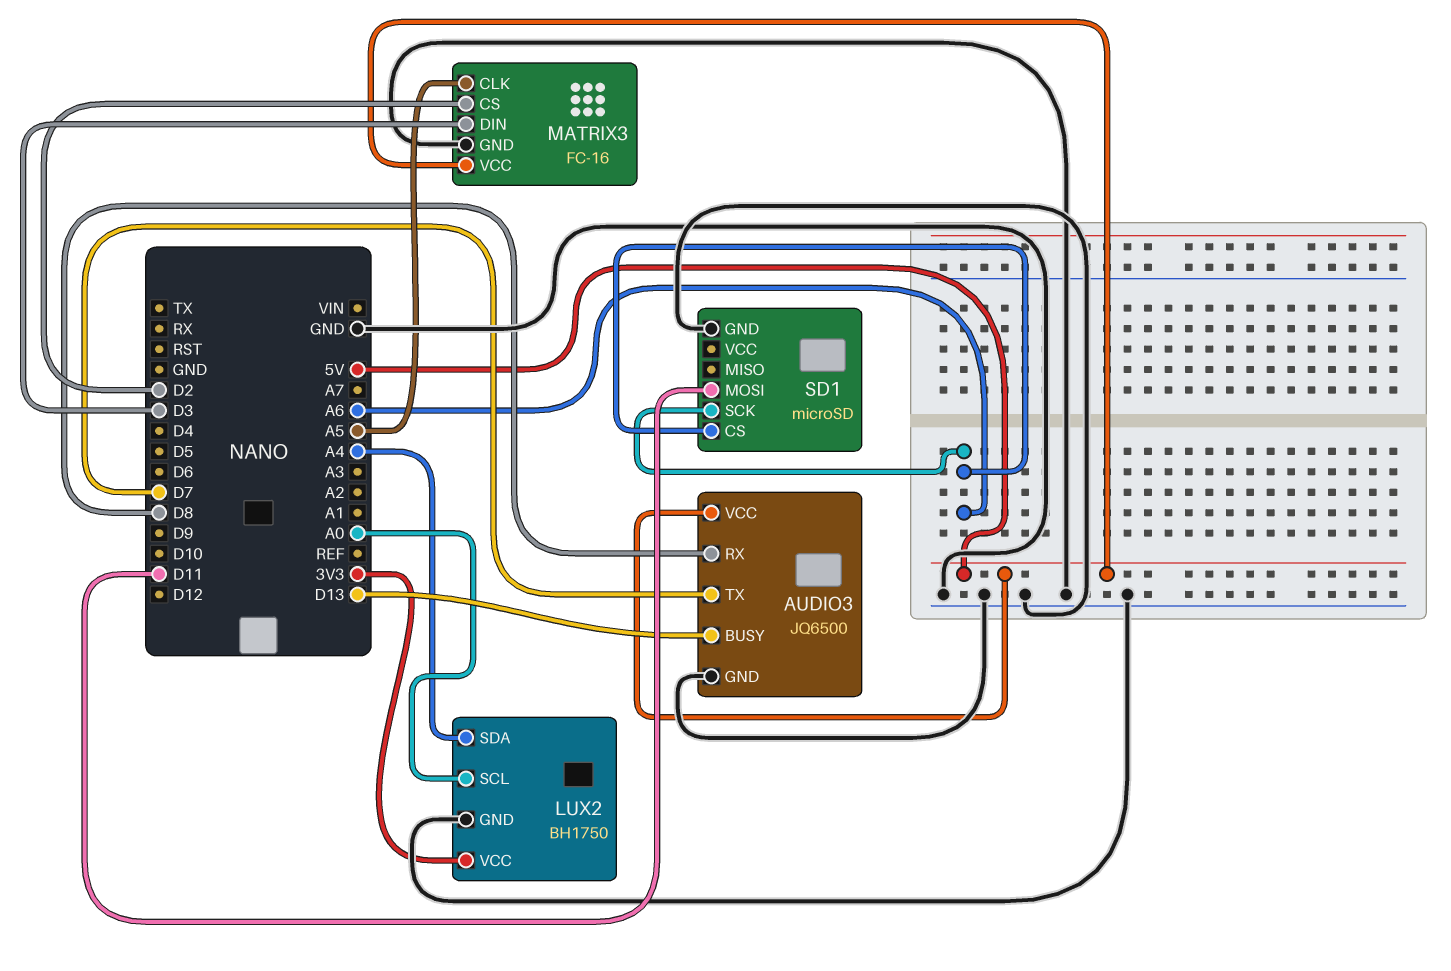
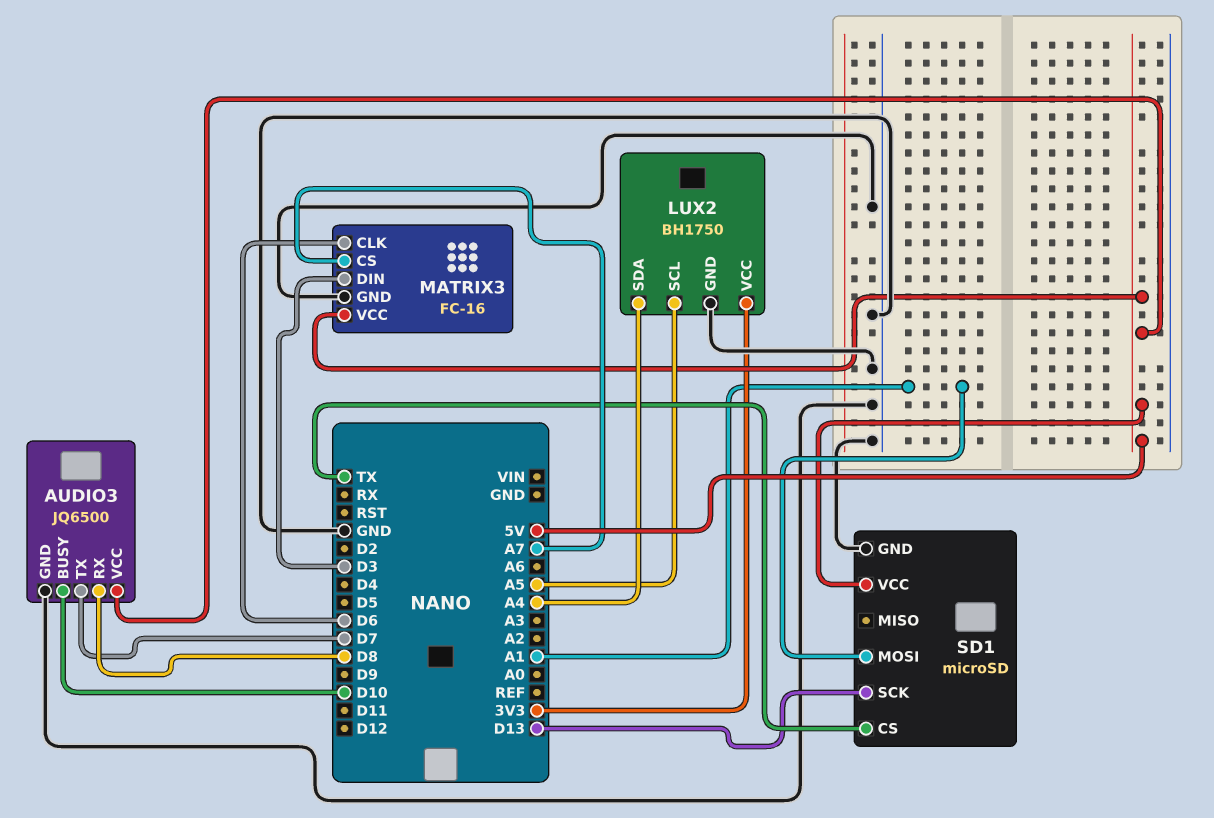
AUDIO3 pin BUSY: D13 -> D10
LUX2 pin SCL: A0 -> A5
MATRIX3 pin CLK: A5 -> D6
MATRIX3 pin CS: D2 -> A7
SD1 pin CS: A6 -> TX
SD1 pin MOSI: D11 -> A1
SD1 pin SCK: A6 -> D13
SD1 pin VCC: none -> 5V

